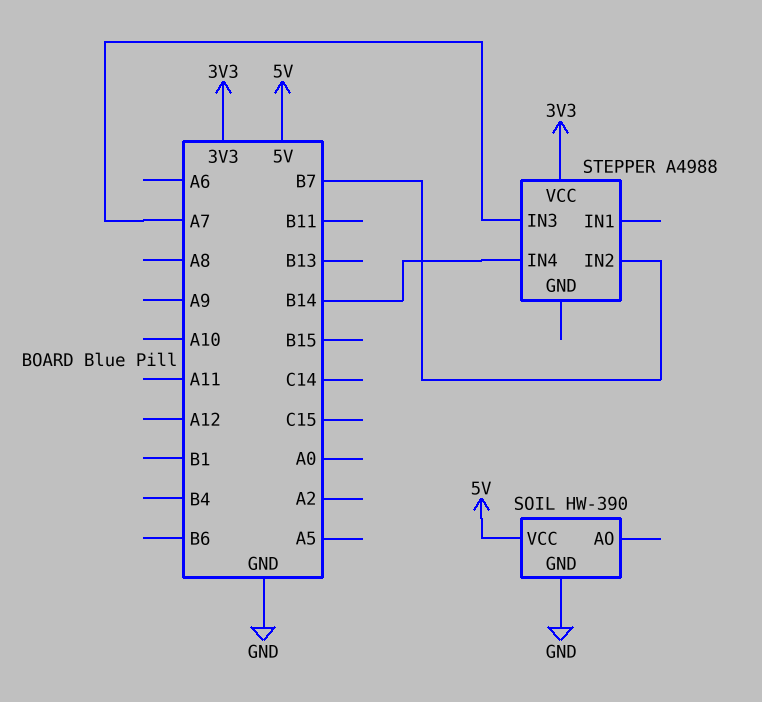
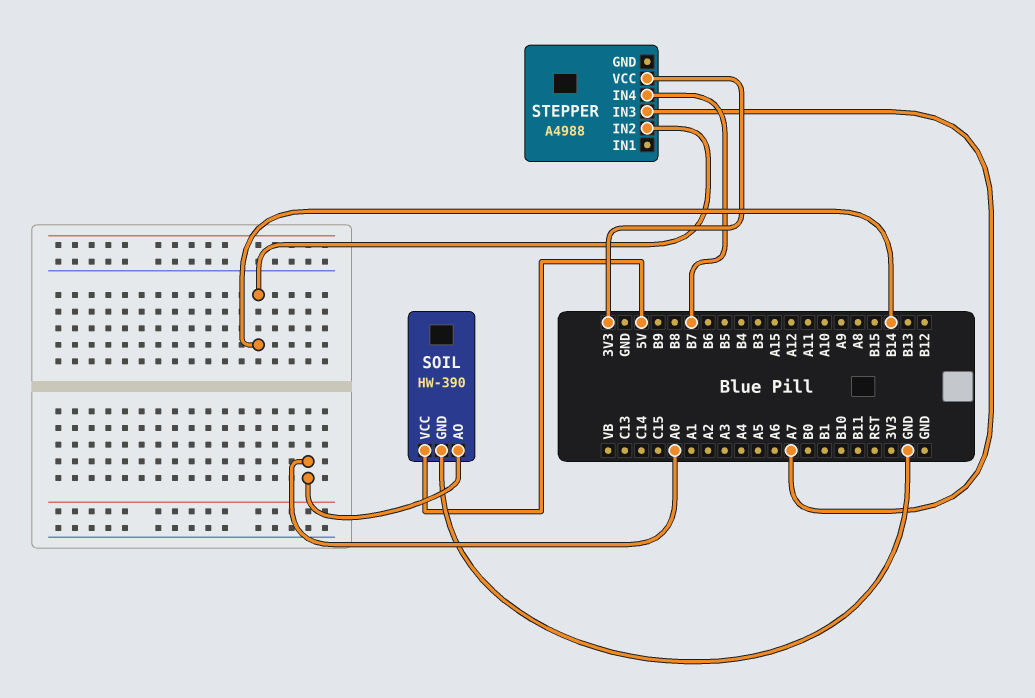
SOIL pin AO: none -> A0
STEPPER pin IN2: B7 -> B14
STEPPER pin IN4: B14 -> B7

